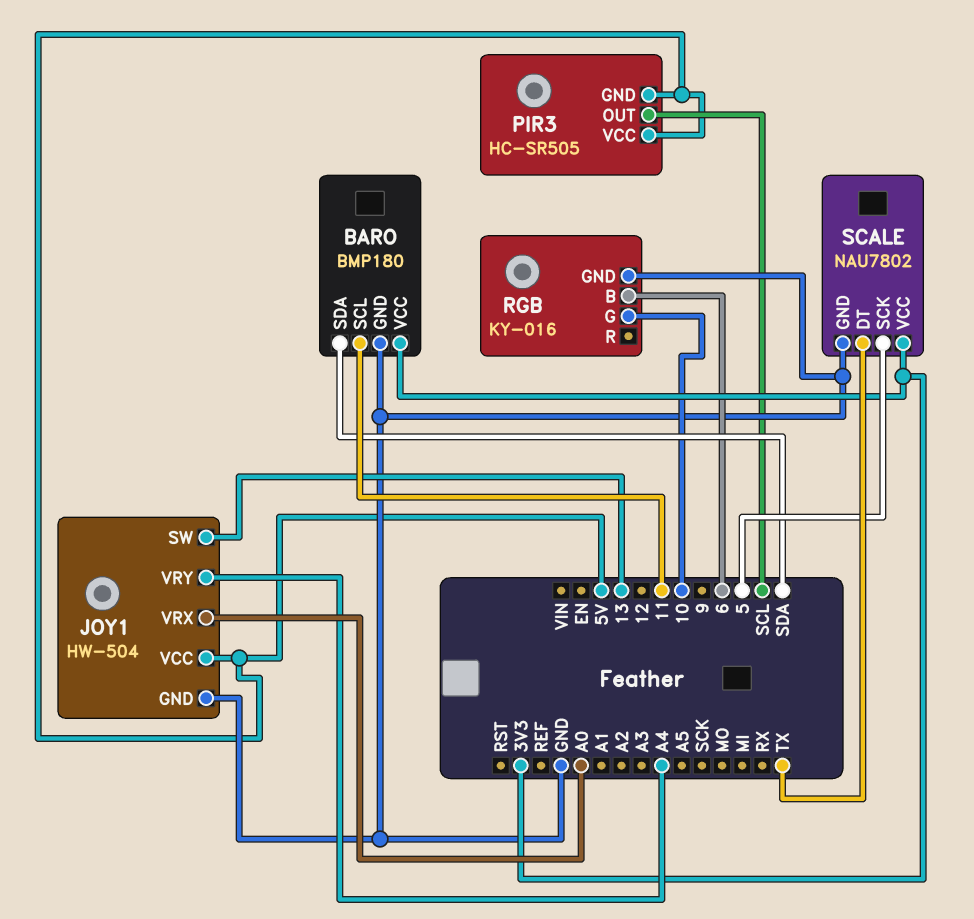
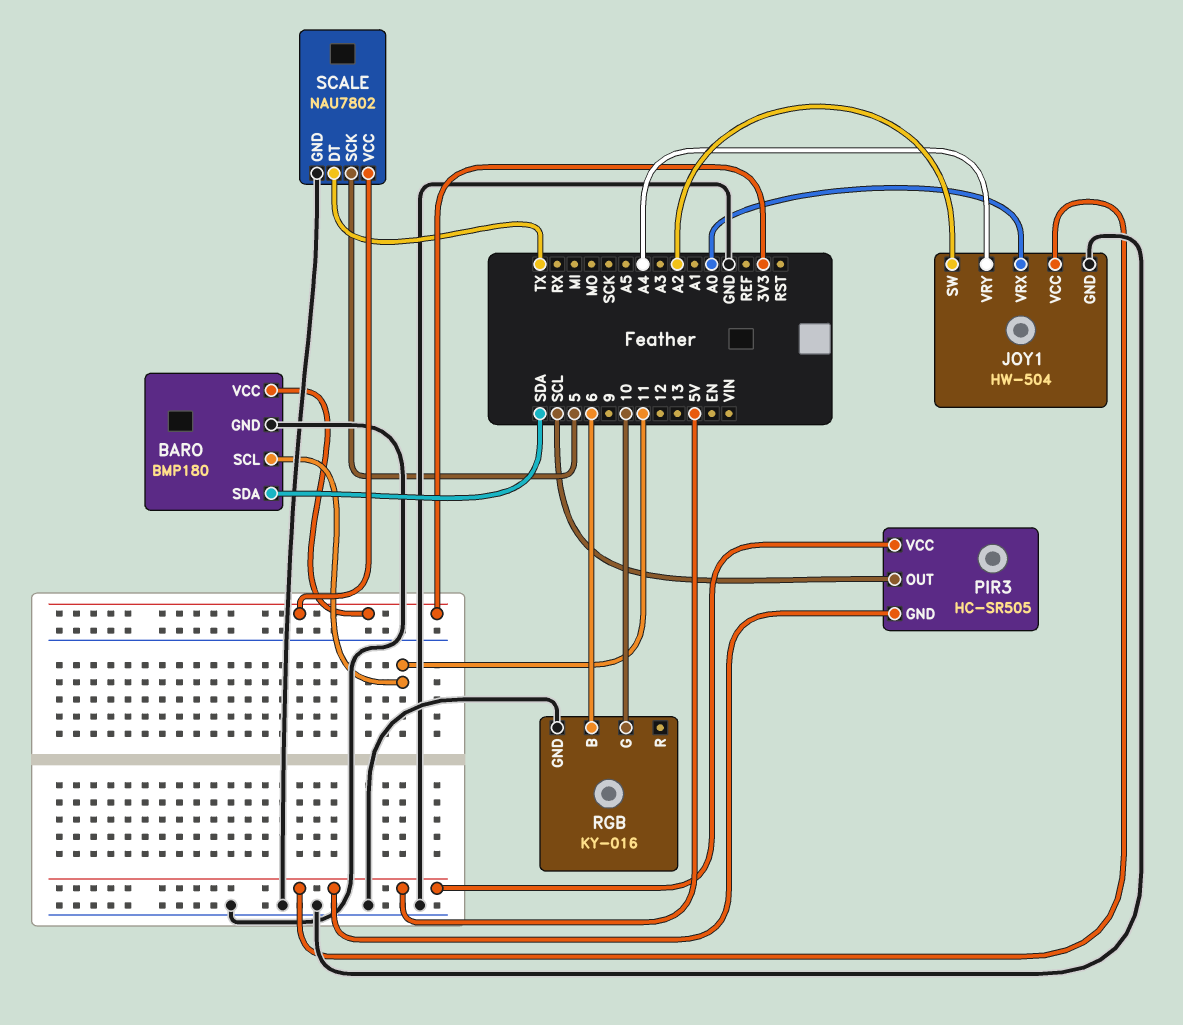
JOY1 pin SW: 13 -> A2

